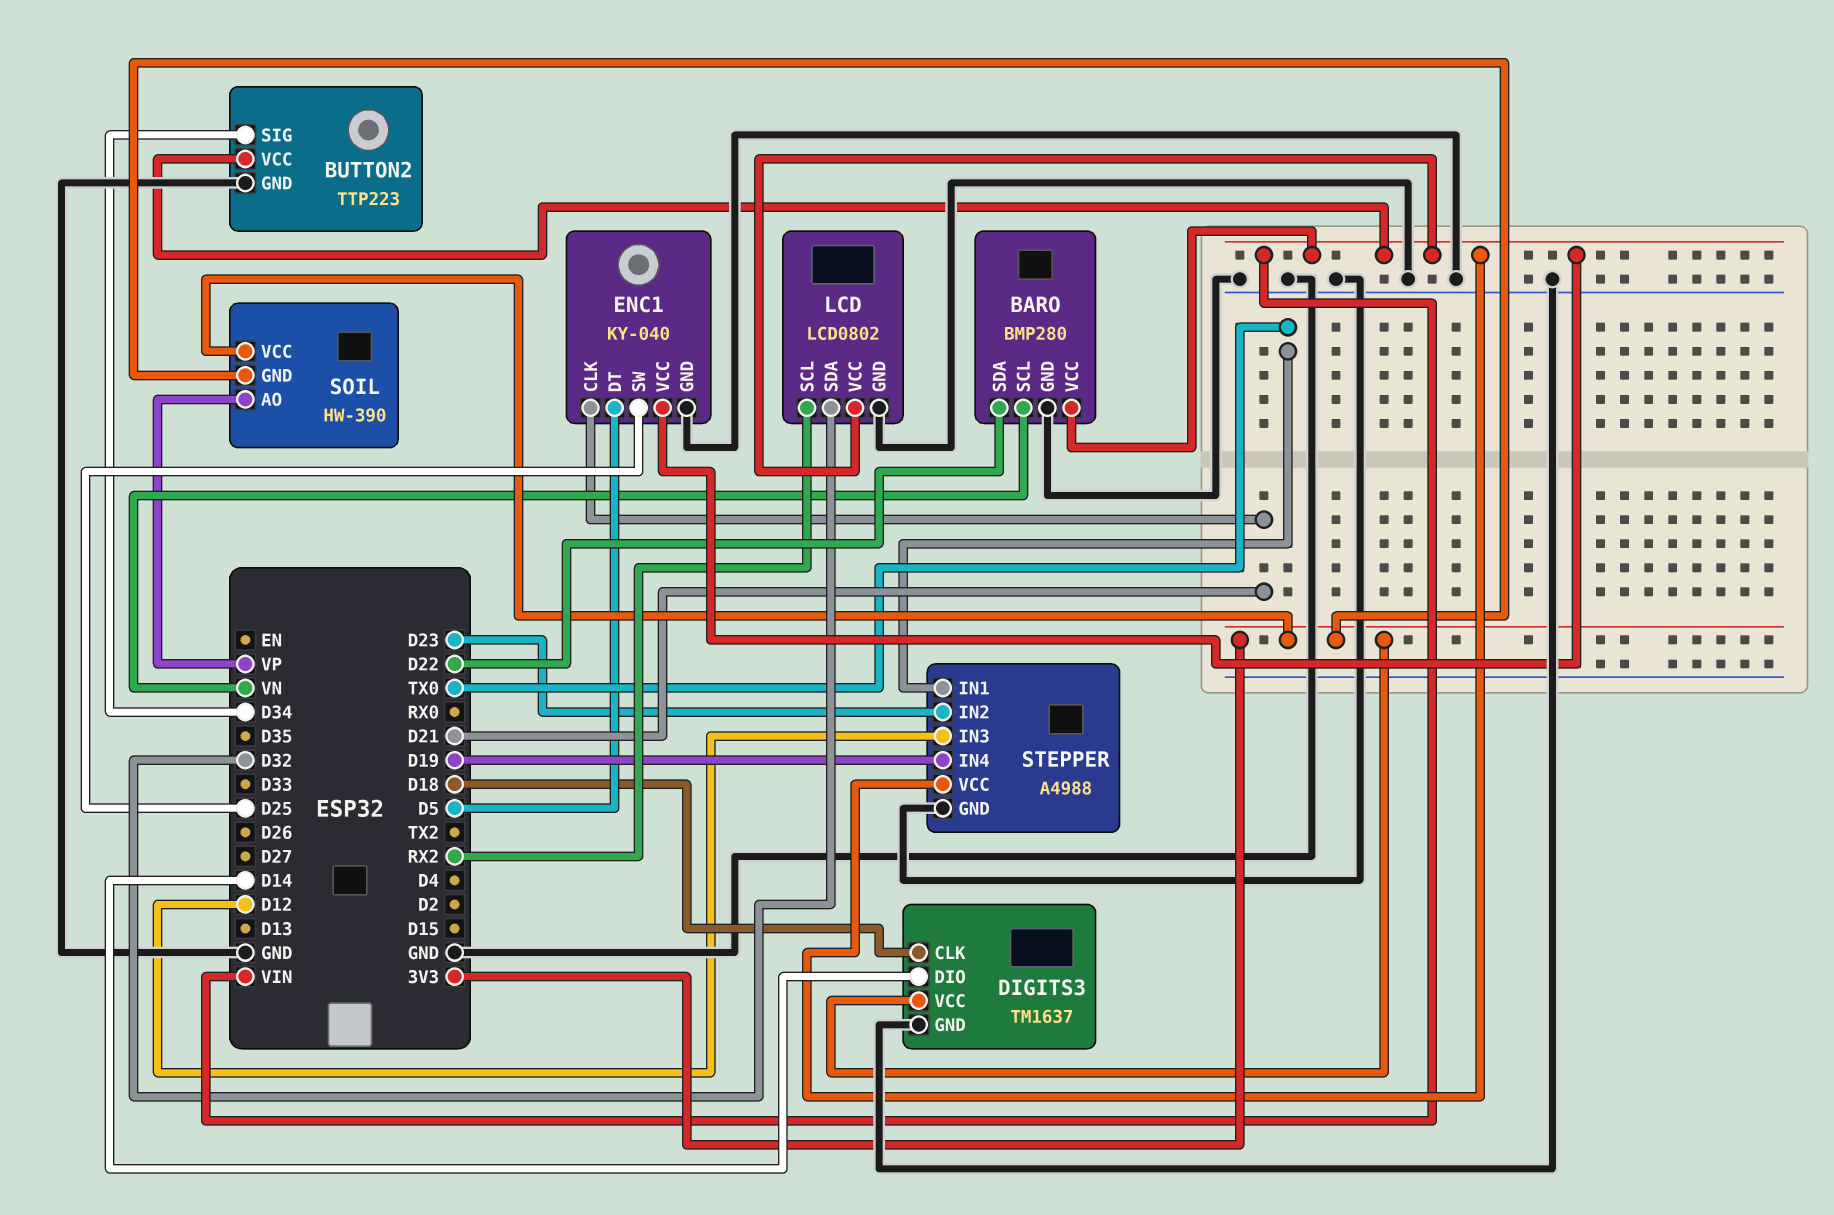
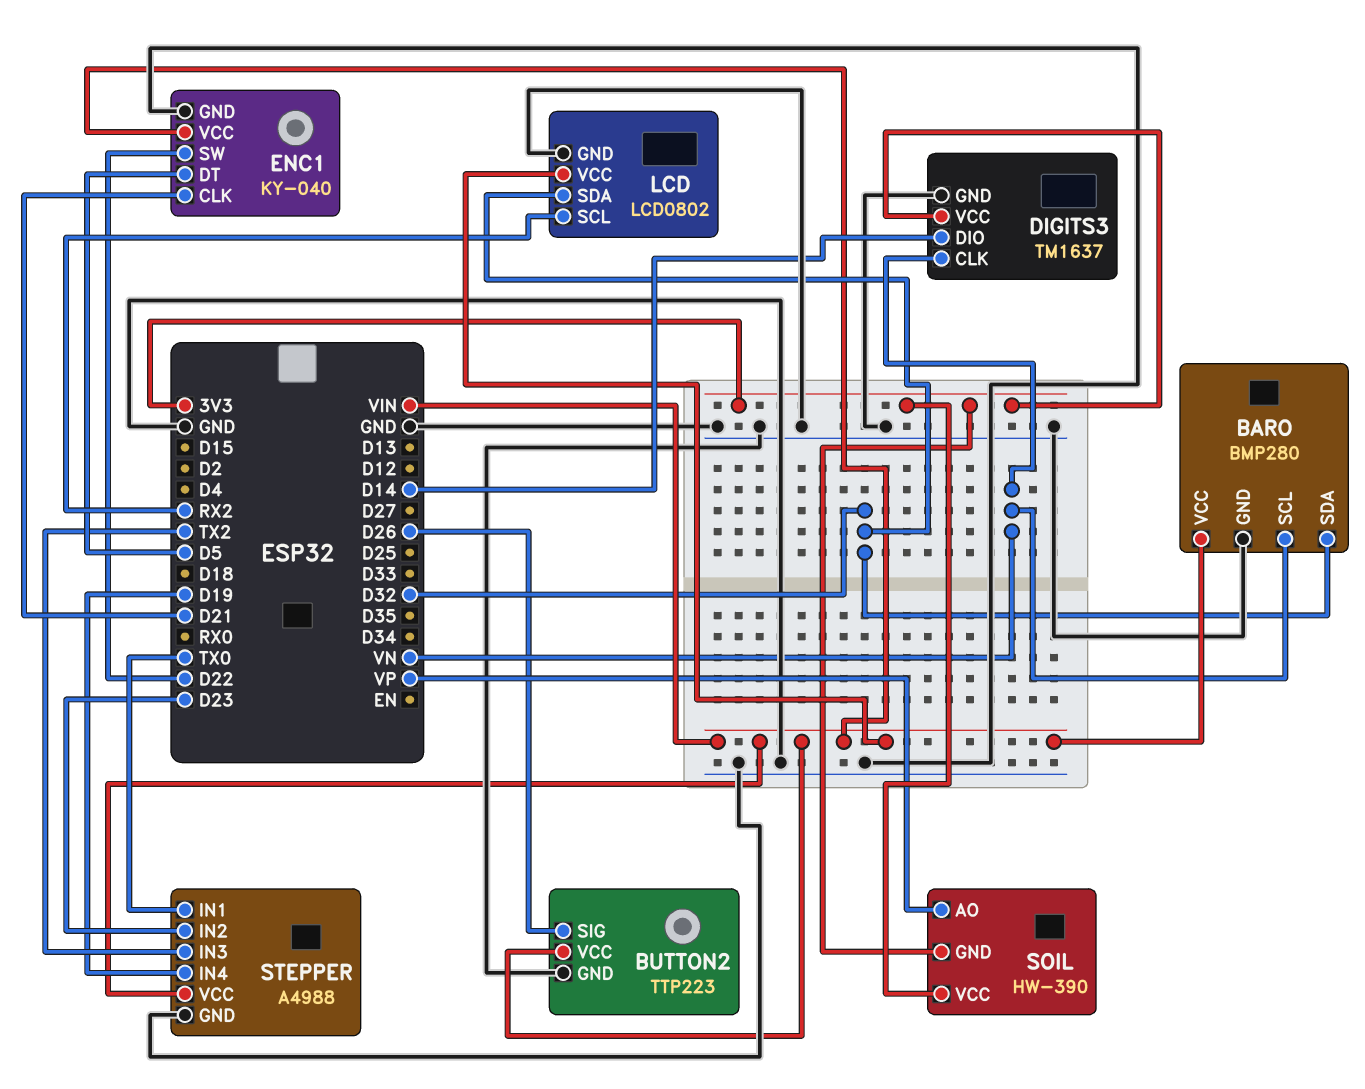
BARO pin SDA: D22 -> D32
BUTTON2 pin SIG: D34 -> D26
DIGITS3 pin CLK: D18 -> VN
ENC1 pin SW: D25 -> D22
STEPPER pin IN3: D12 -> TX2

